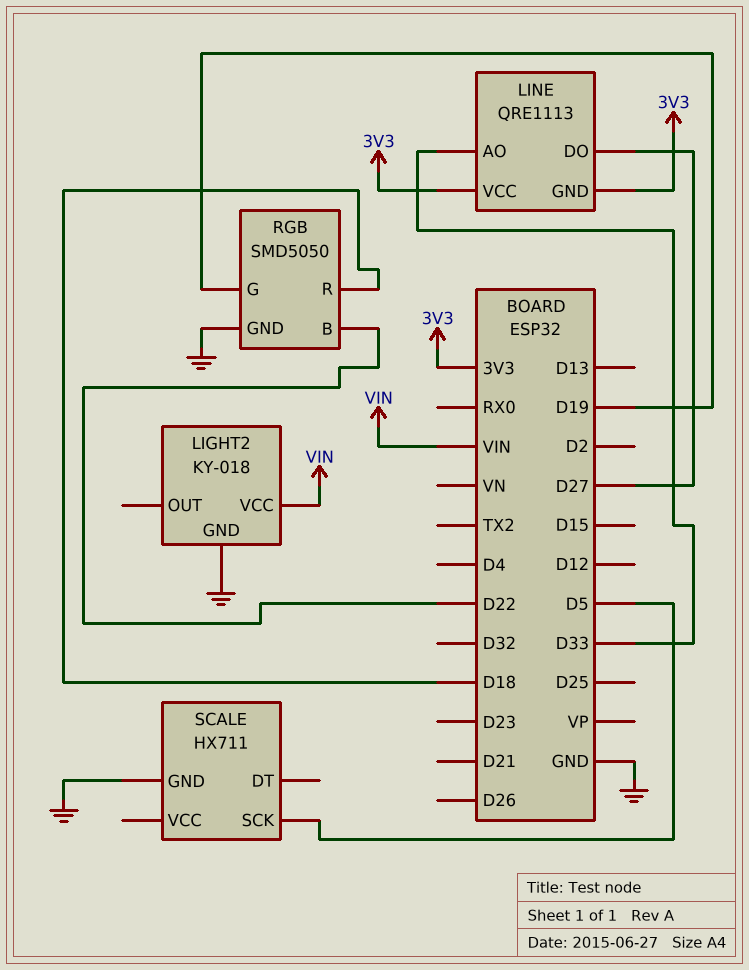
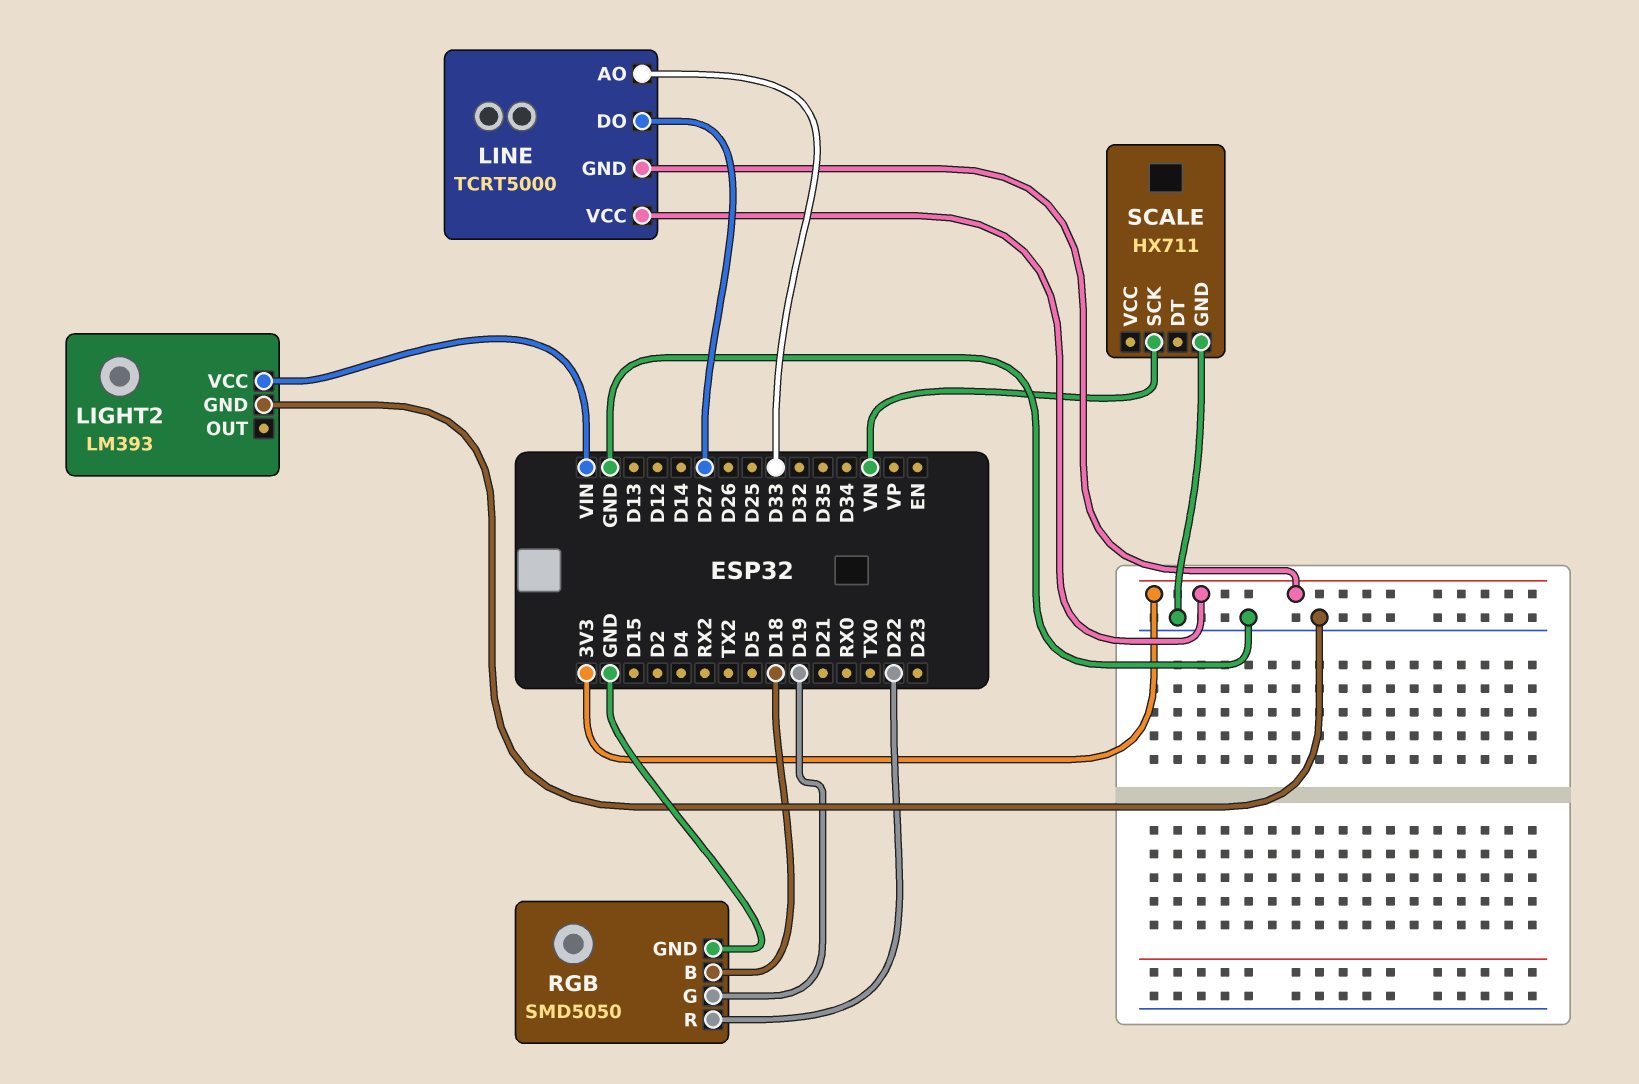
LIGHT2: KY-018 -> LM393
LINE: QRE1113 -> TCRT5000
RGB pin B: D22 -> D18
RGB pin R: D18 -> D22
SCALE pin SCK: D5 -> VN

